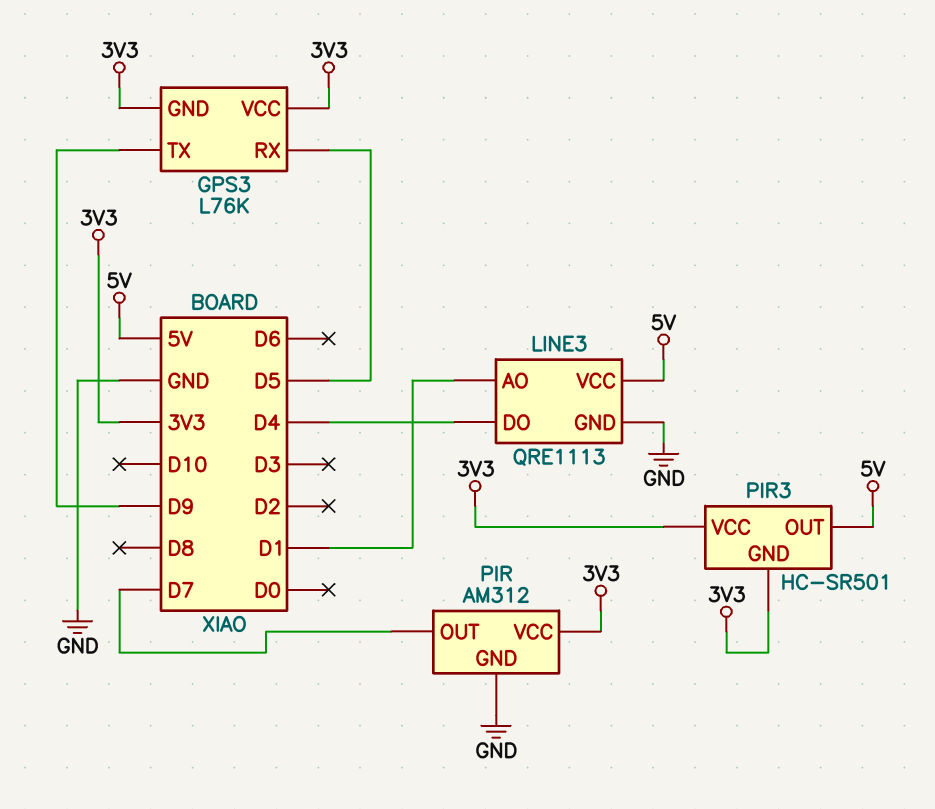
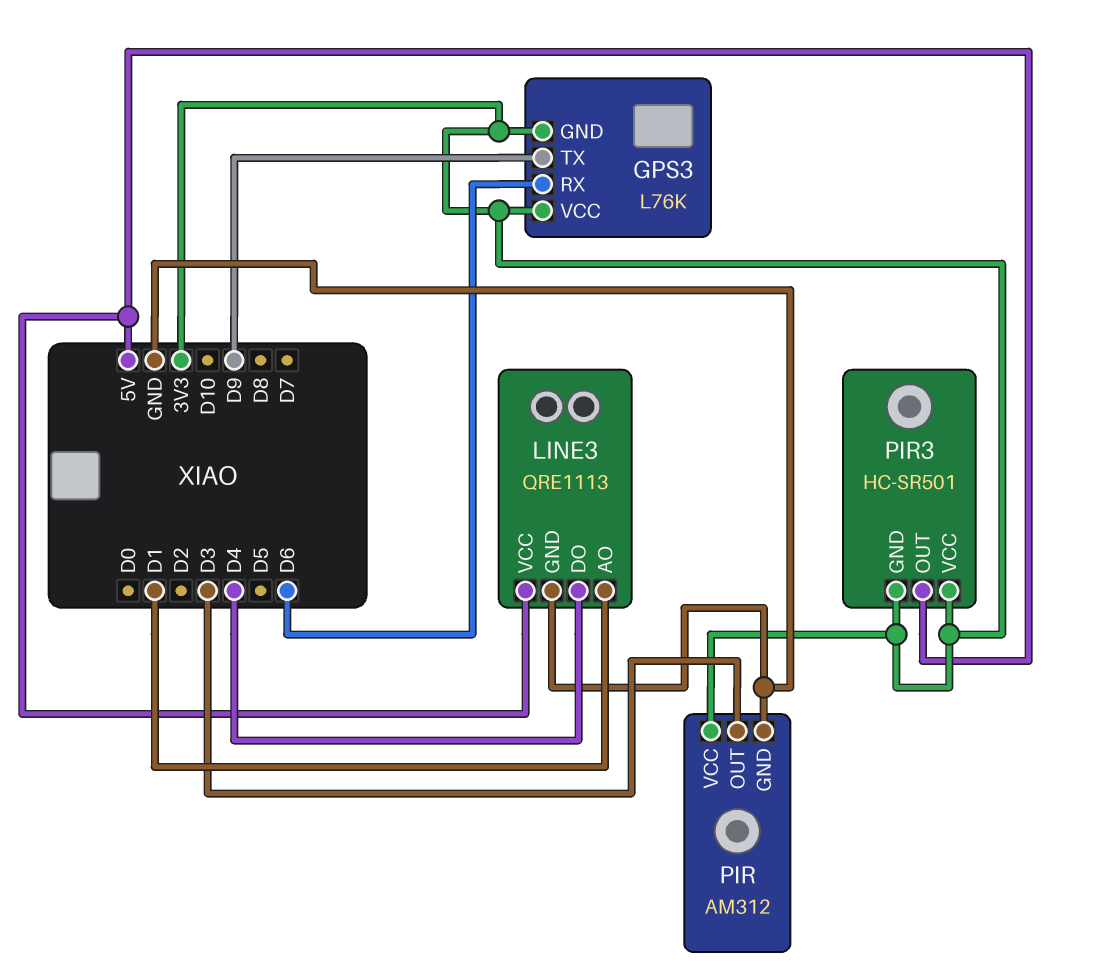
GPS3 pin RX: D5 -> D6
PIR pin OUT: D7 -> D3

